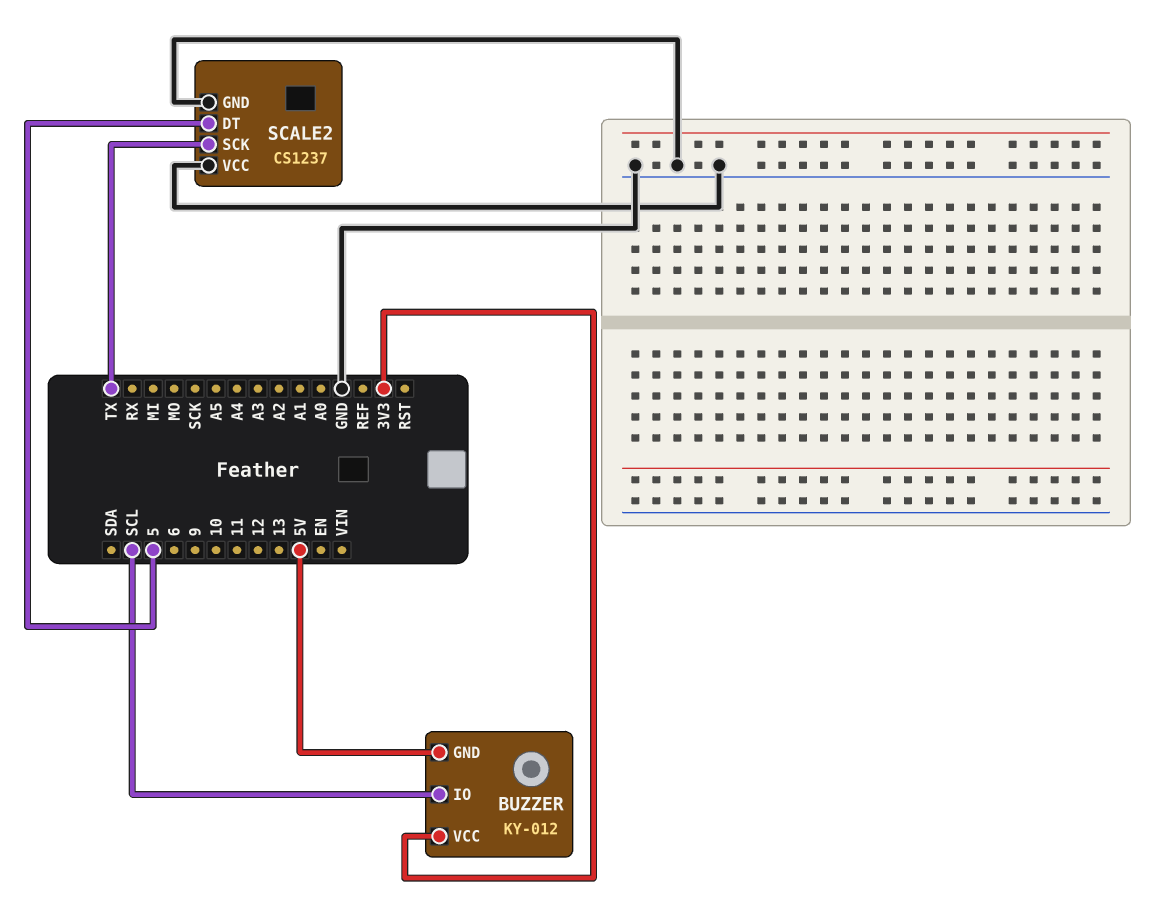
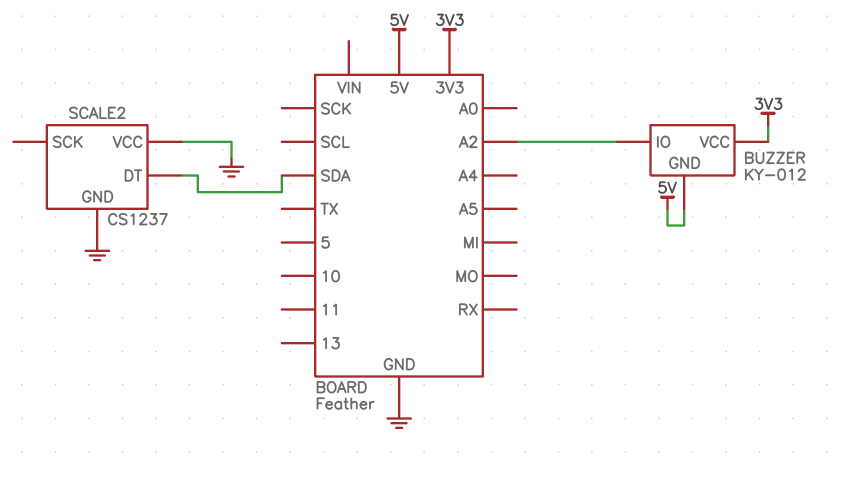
BUZZER pin IO: SCL -> A2
SCALE2 pin DT: 5 -> SDA
SCALE2 pin SCK: TX -> none

